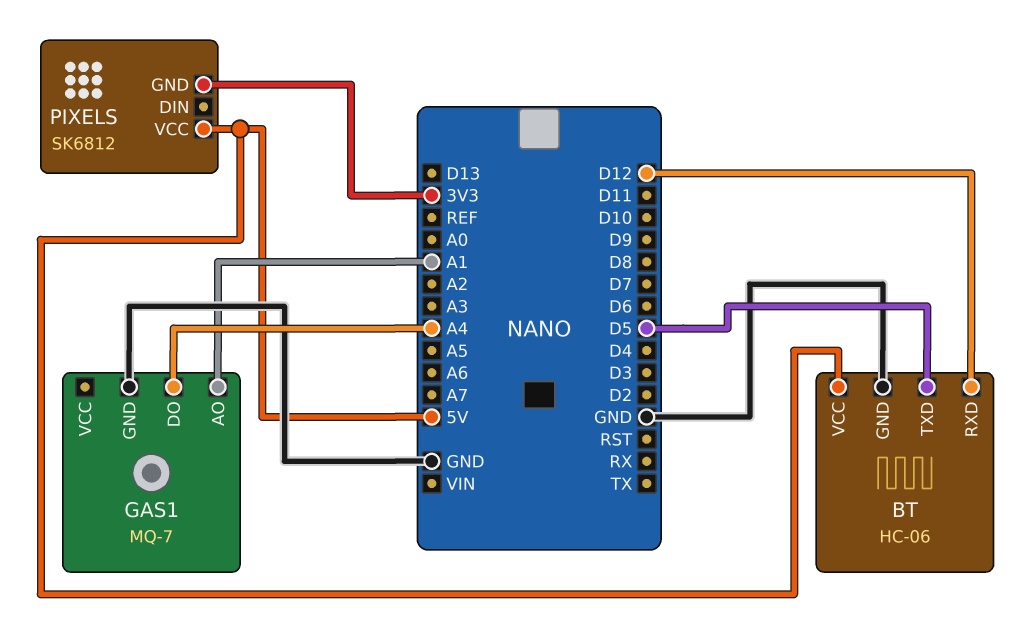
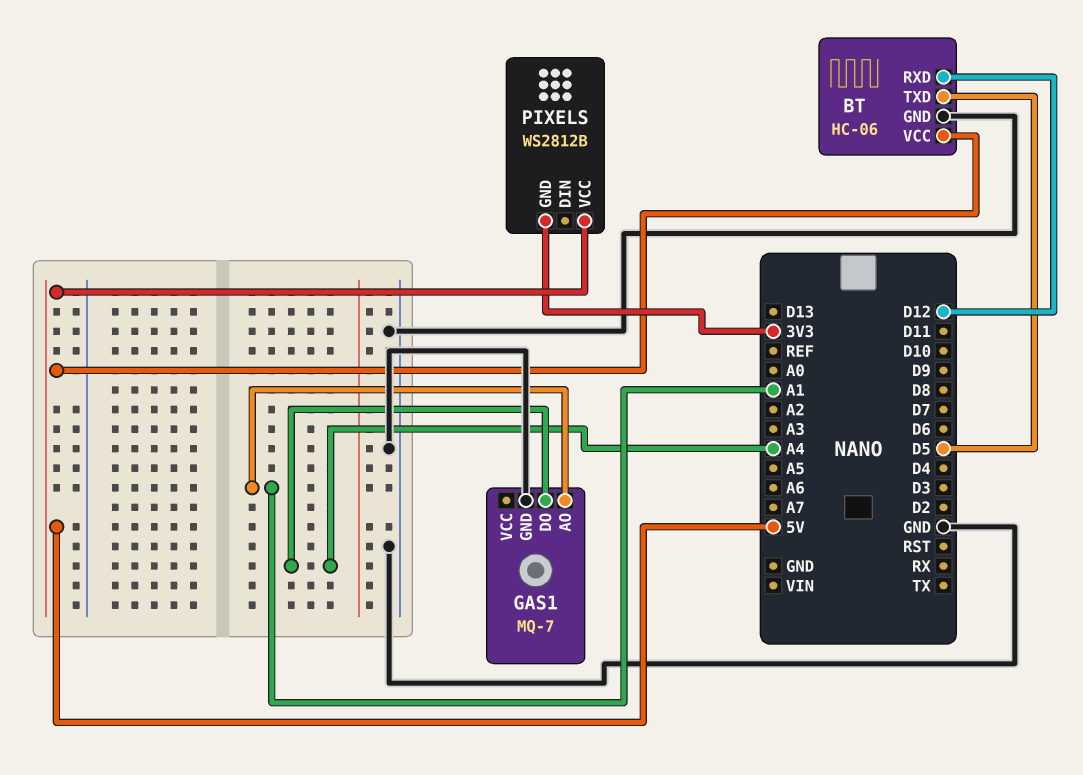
PIXELS: SK6812 -> WS2812B

